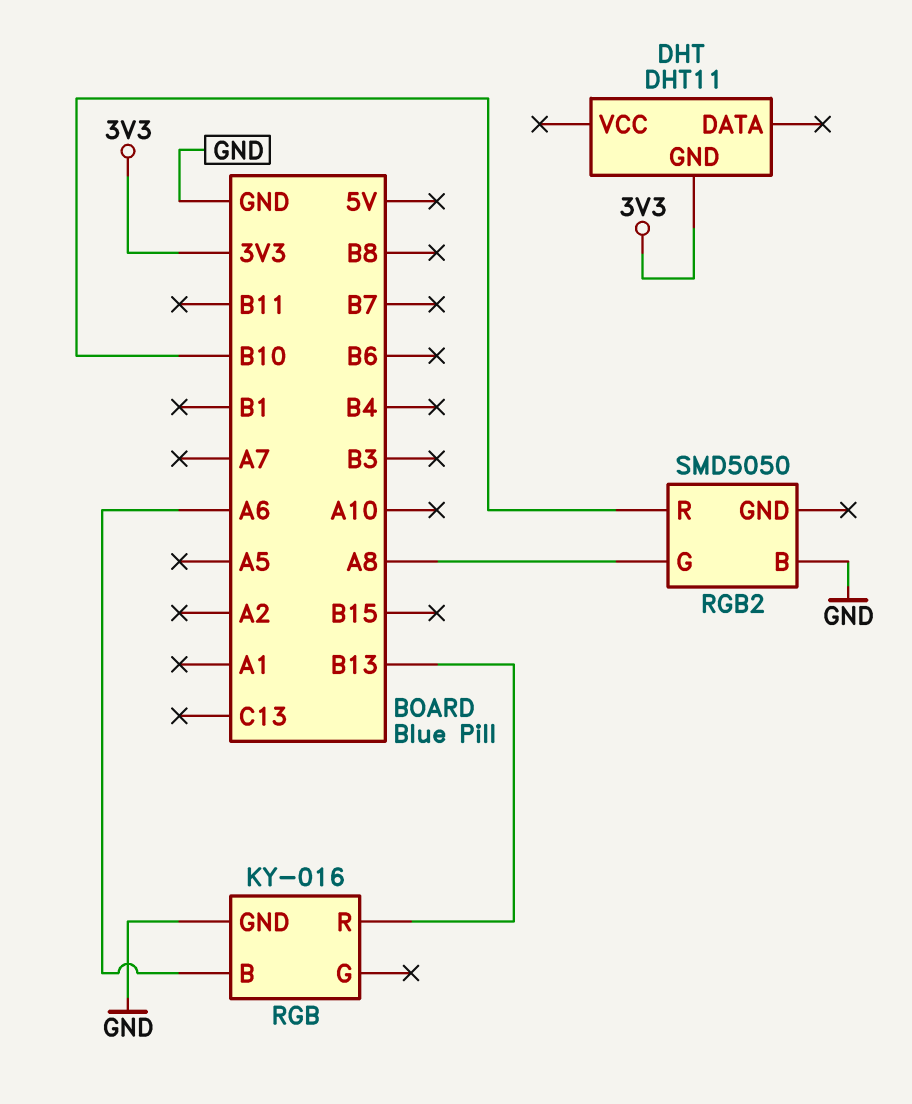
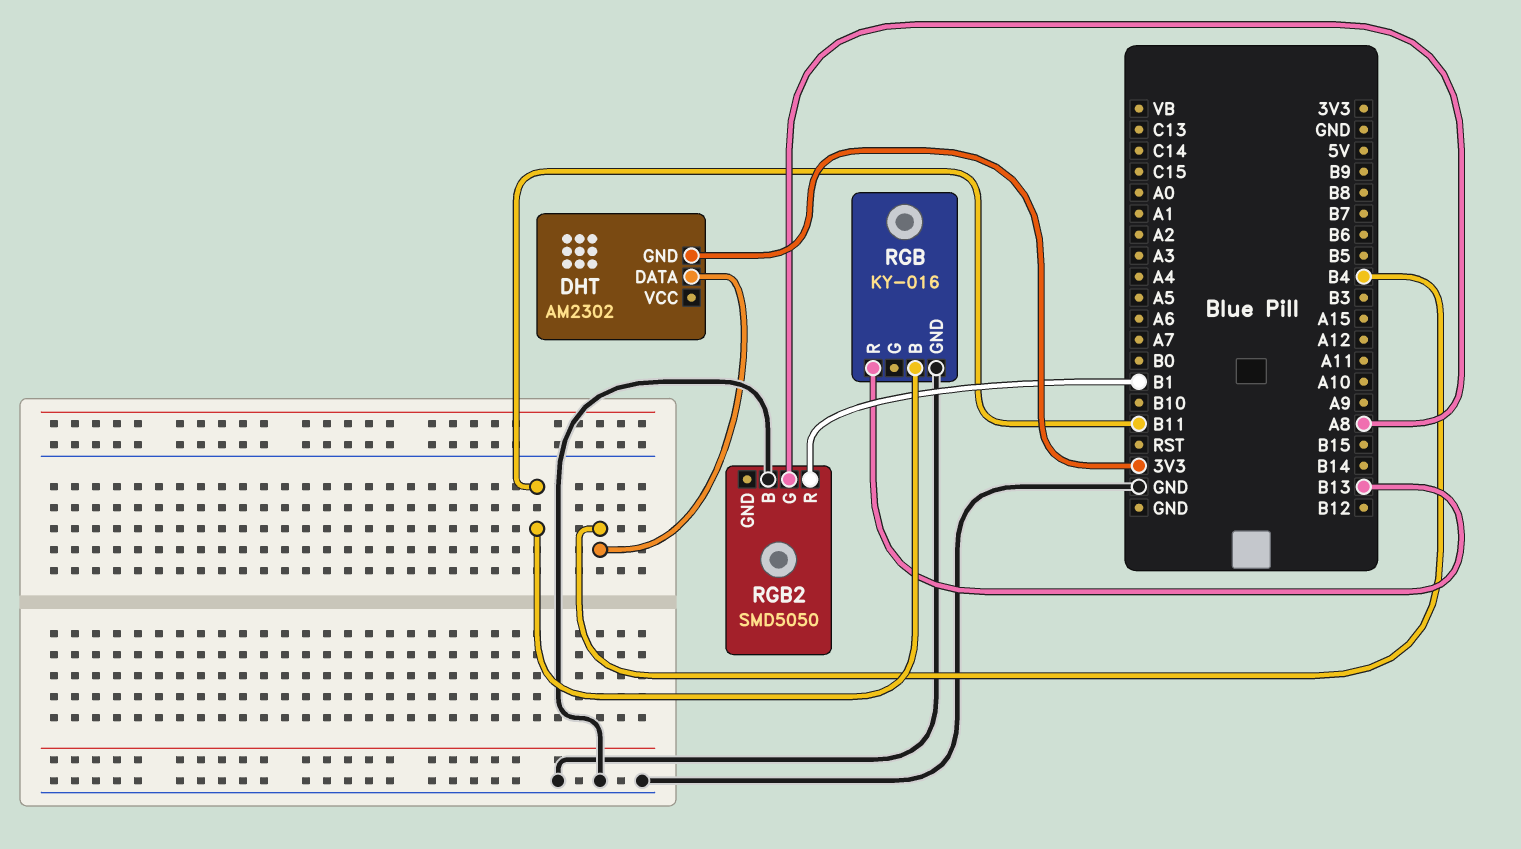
DHT: DHT11 -> AM2302
DHT pin DATA: none -> B4
RGB pin B: A6 -> B11
RGB2 pin R: B10 -> B1

